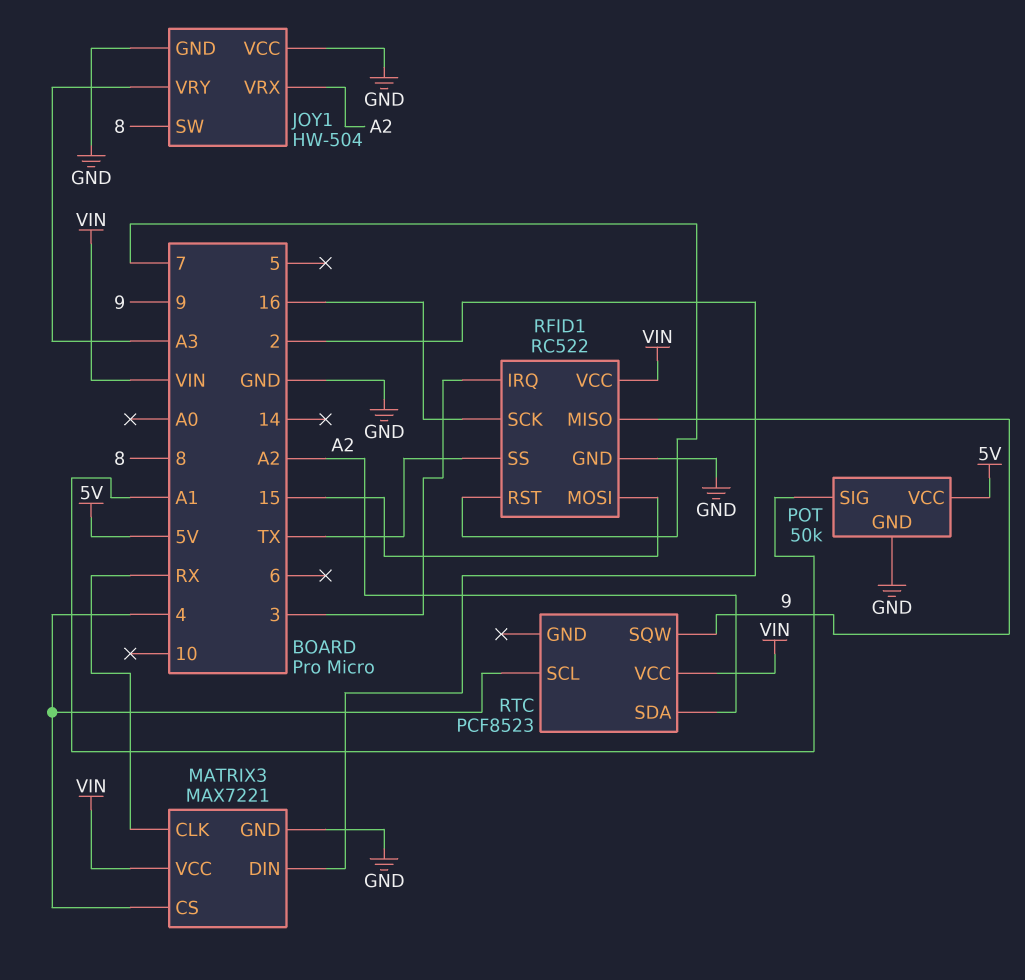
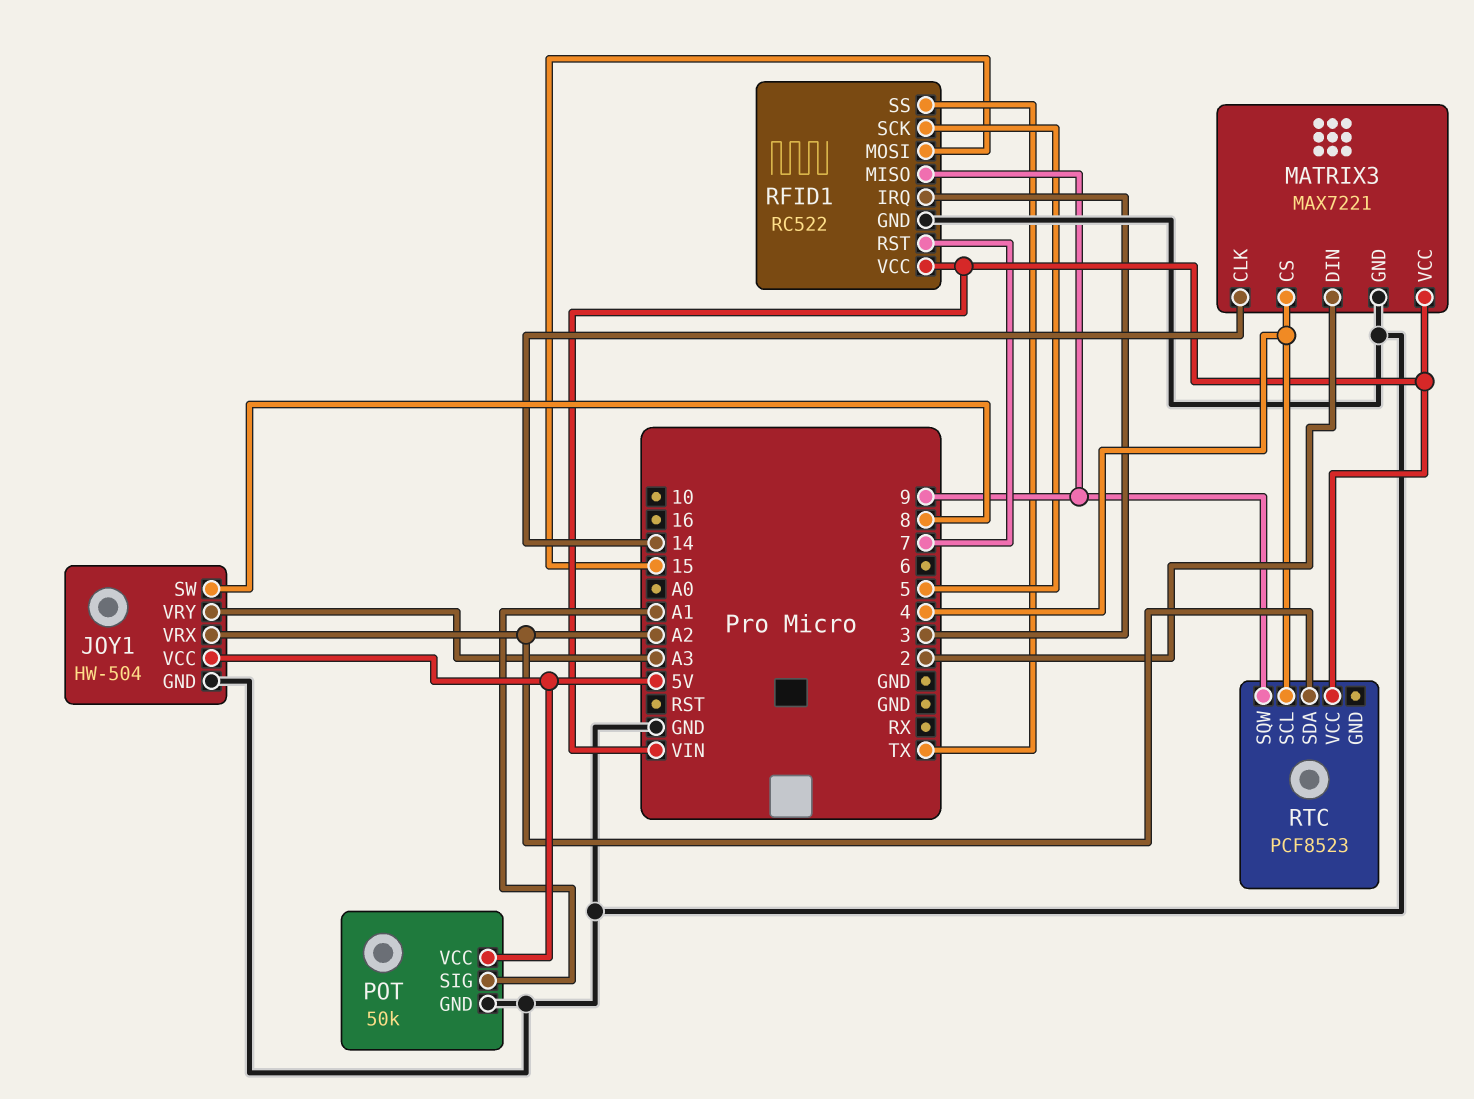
JOY1 pin VCC: GND -> 5V
MATRIX3 pin CLK: RX -> 14
RFID1 pin SCK: 16 -> 5

